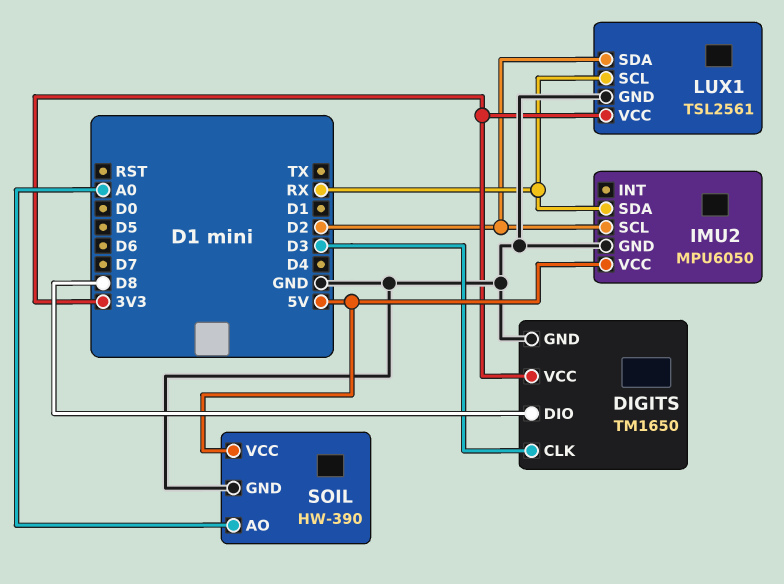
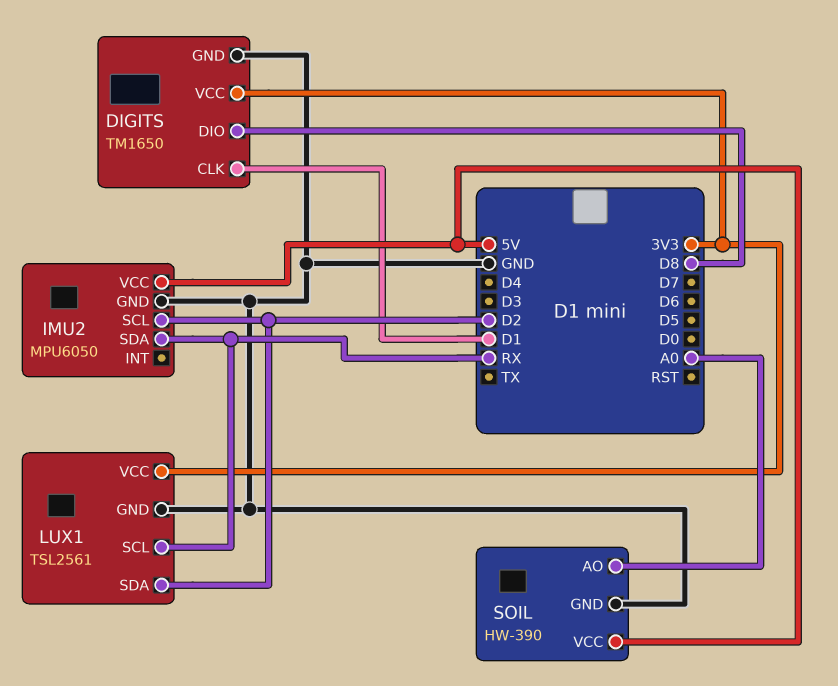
DIGITS pin CLK: D3 -> D1

